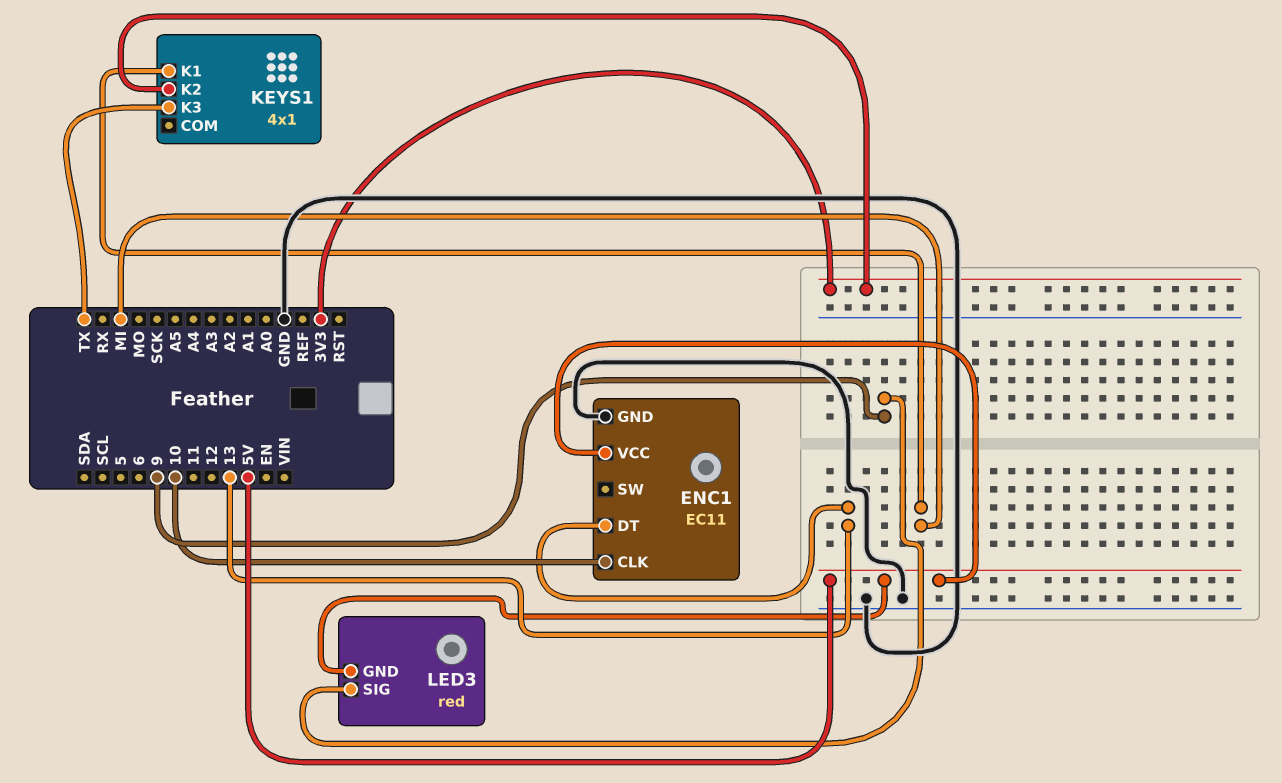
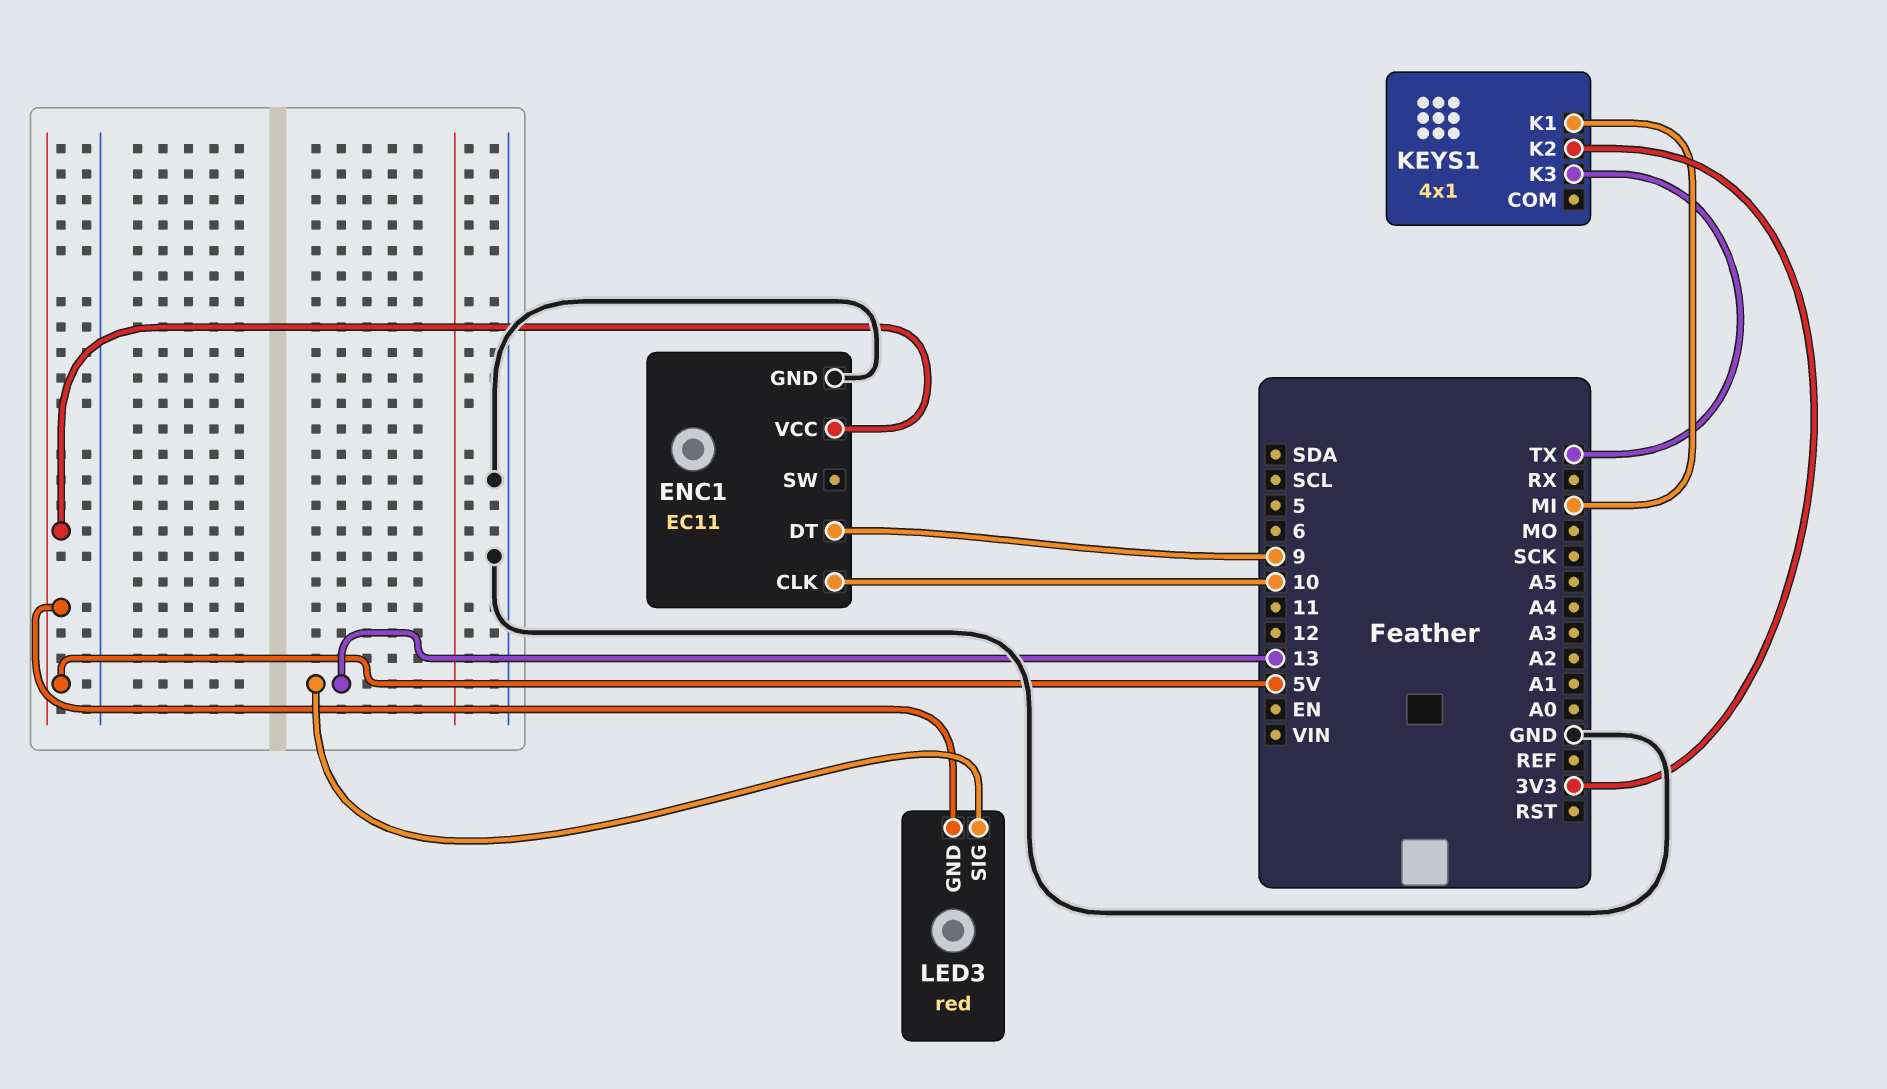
ENC1 pin DT: 13 -> 9
LED3 pin SIG: 9 -> 13

